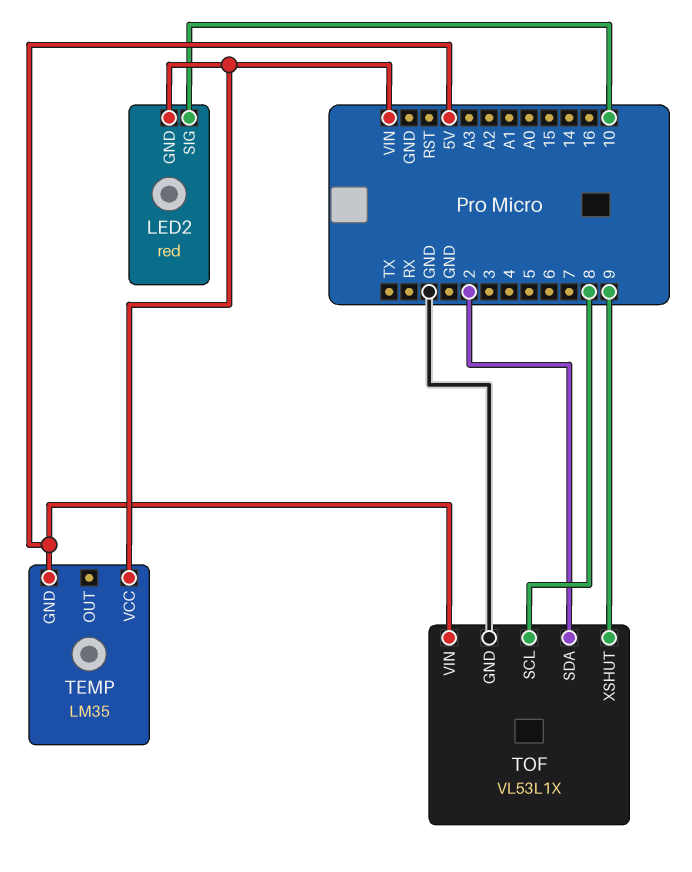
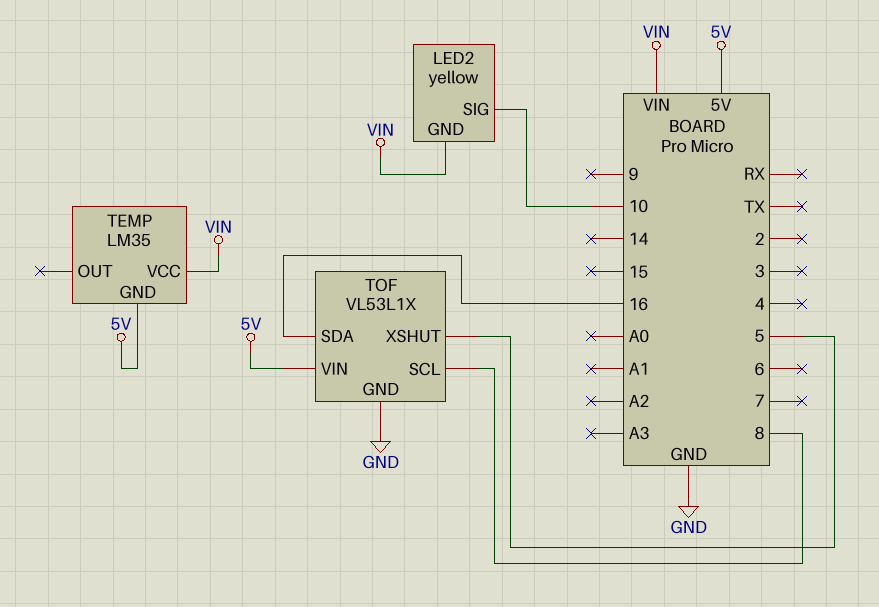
LED2: red -> yellow
TOF pin SDA: 2 -> 16
TOF pin XSHUT: 9 -> 5

